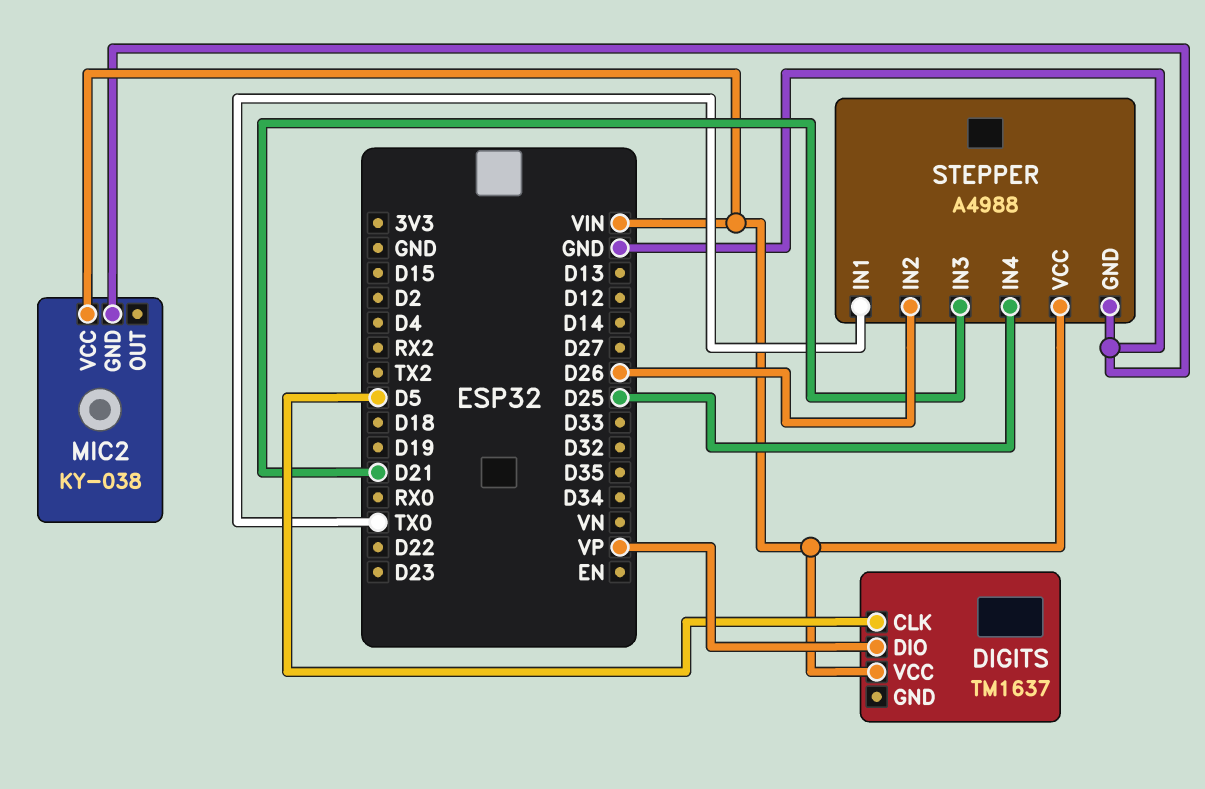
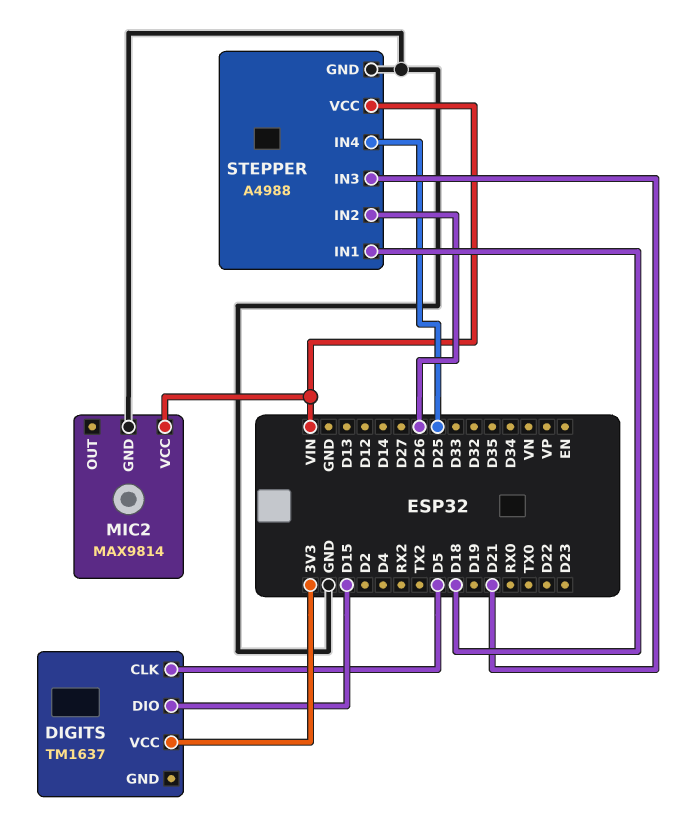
DIGITS pin DIO: VP -> D15
DIGITS pin VCC: VIN -> 3V3
MIC2: KY-038 -> MAX9814
STEPPER pin IN1: TX0 -> D18

